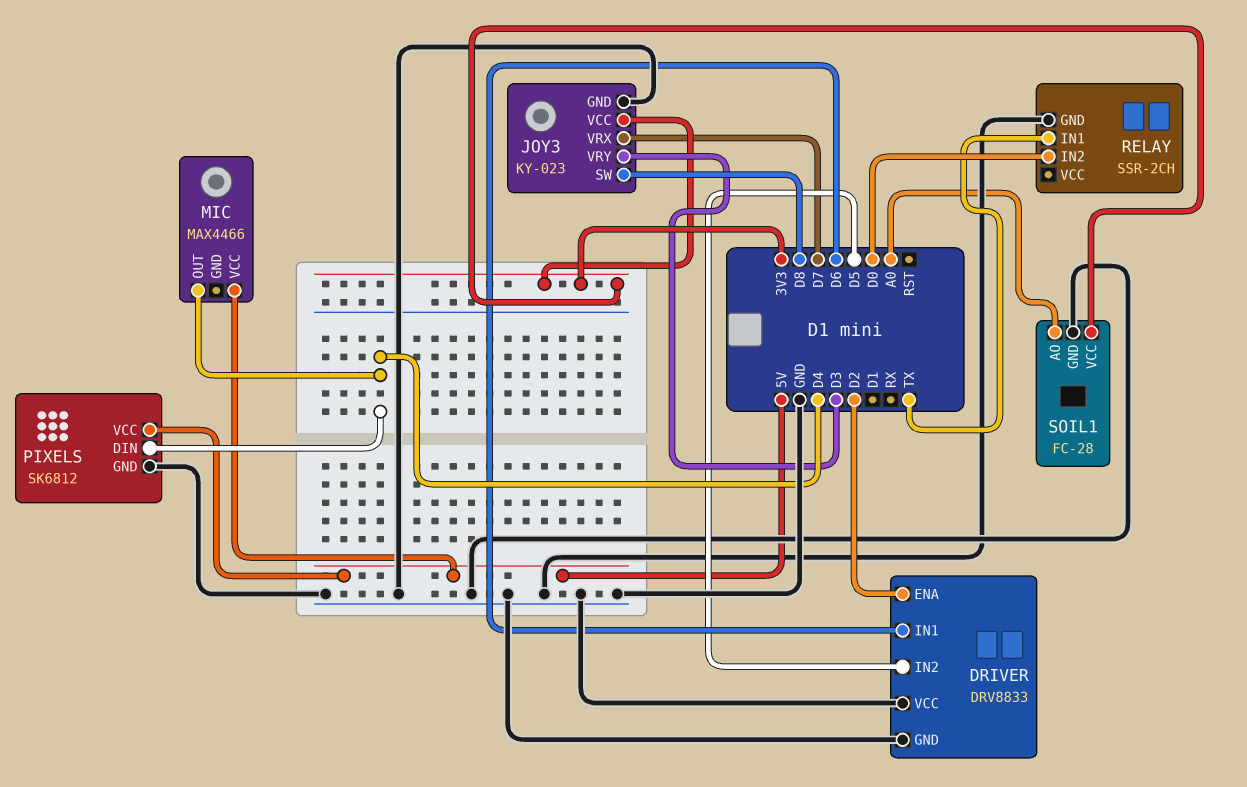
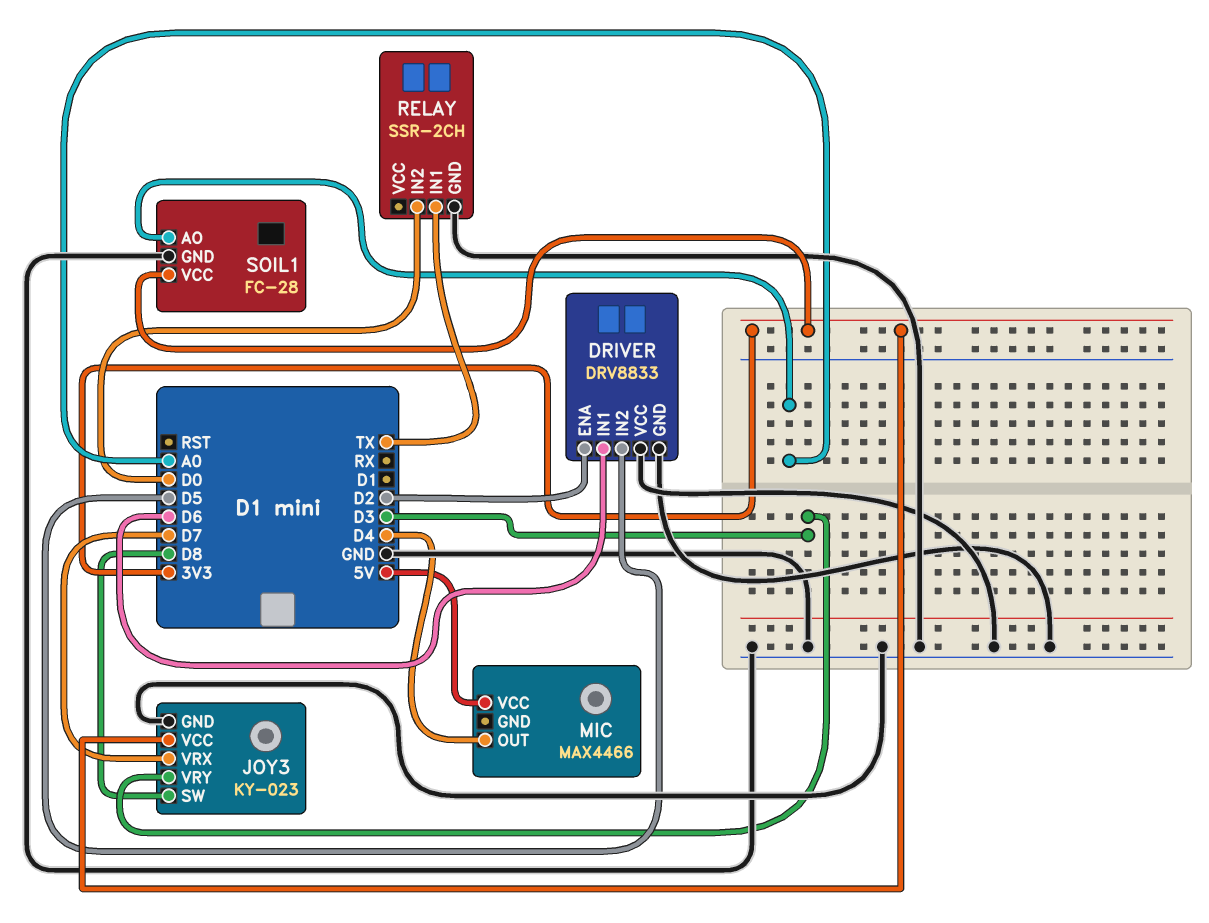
PIXELS: SK6812 -> none
PIXELS pin DIN: D4 -> none
PIXELS pin GND: GND -> none
PIXELS pin VCC: 5V -> none

